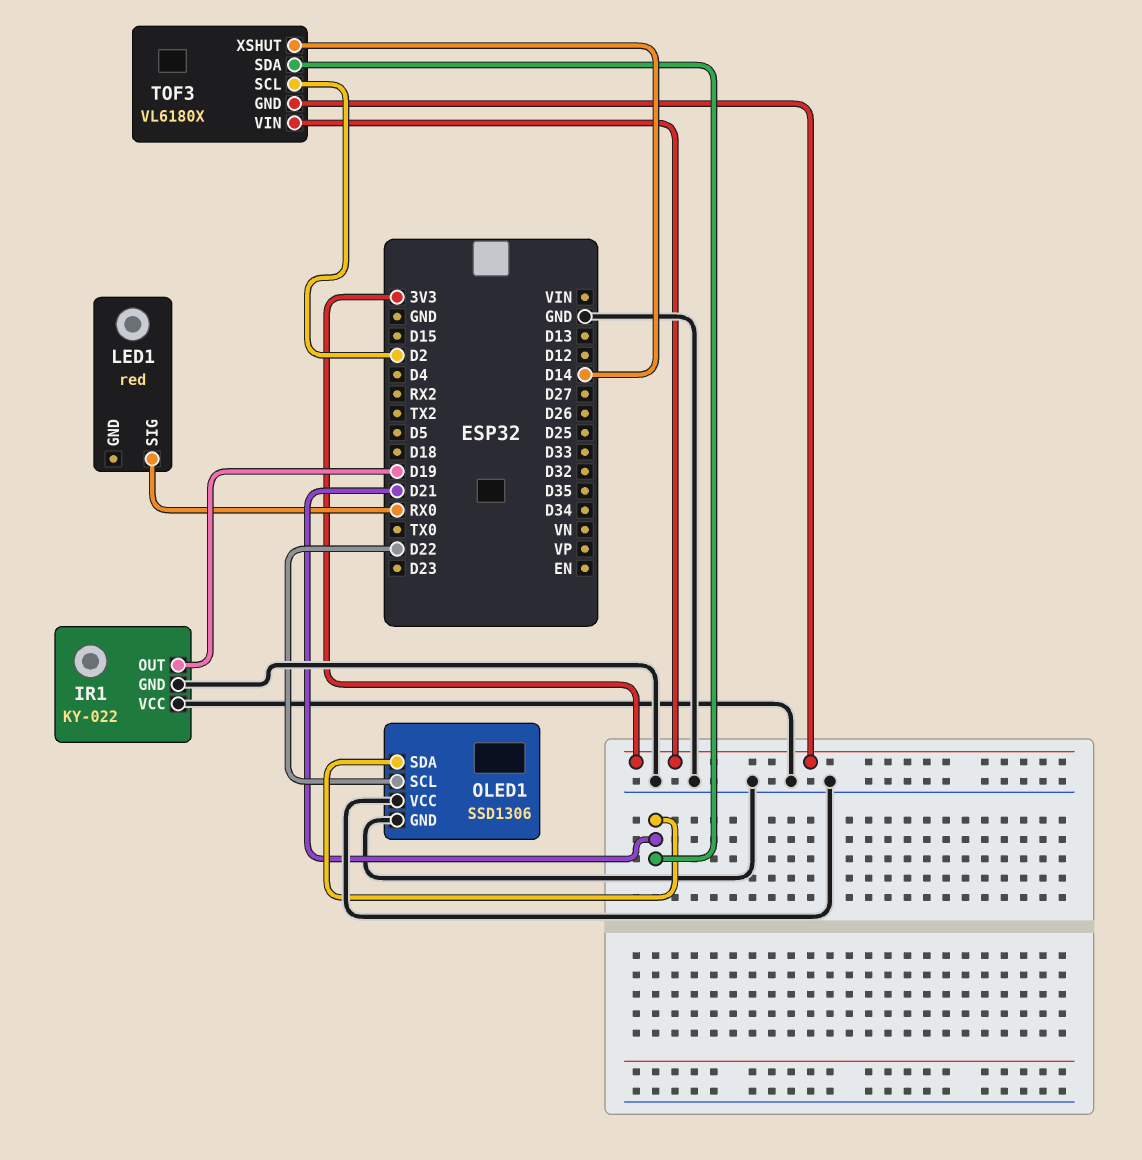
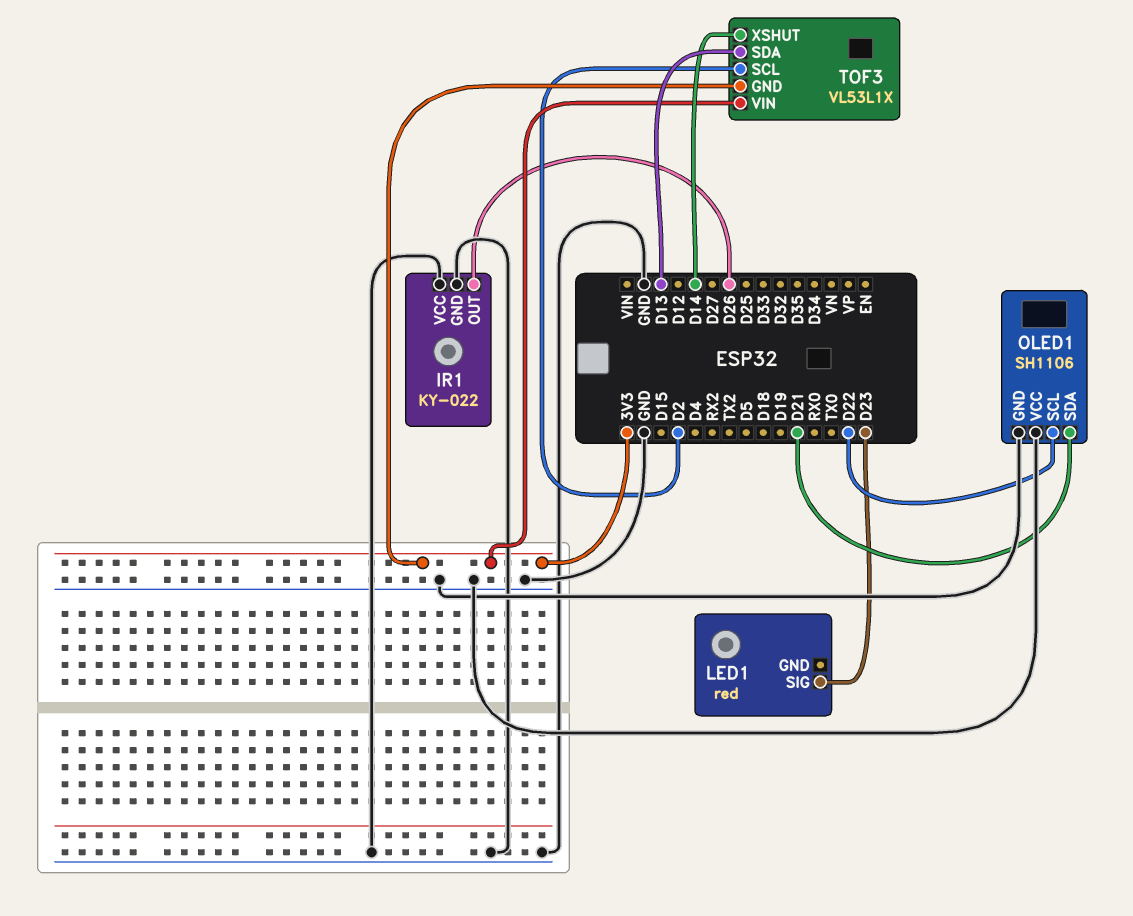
IR1 pin OUT: D19 -> D26
LED1 pin SIG: RX0 -> D23
OLED1: SSD1306 -> SH1106
TOF3: VL6180X -> VL53L1X
TOF3 pin SDA: D21 -> D13

